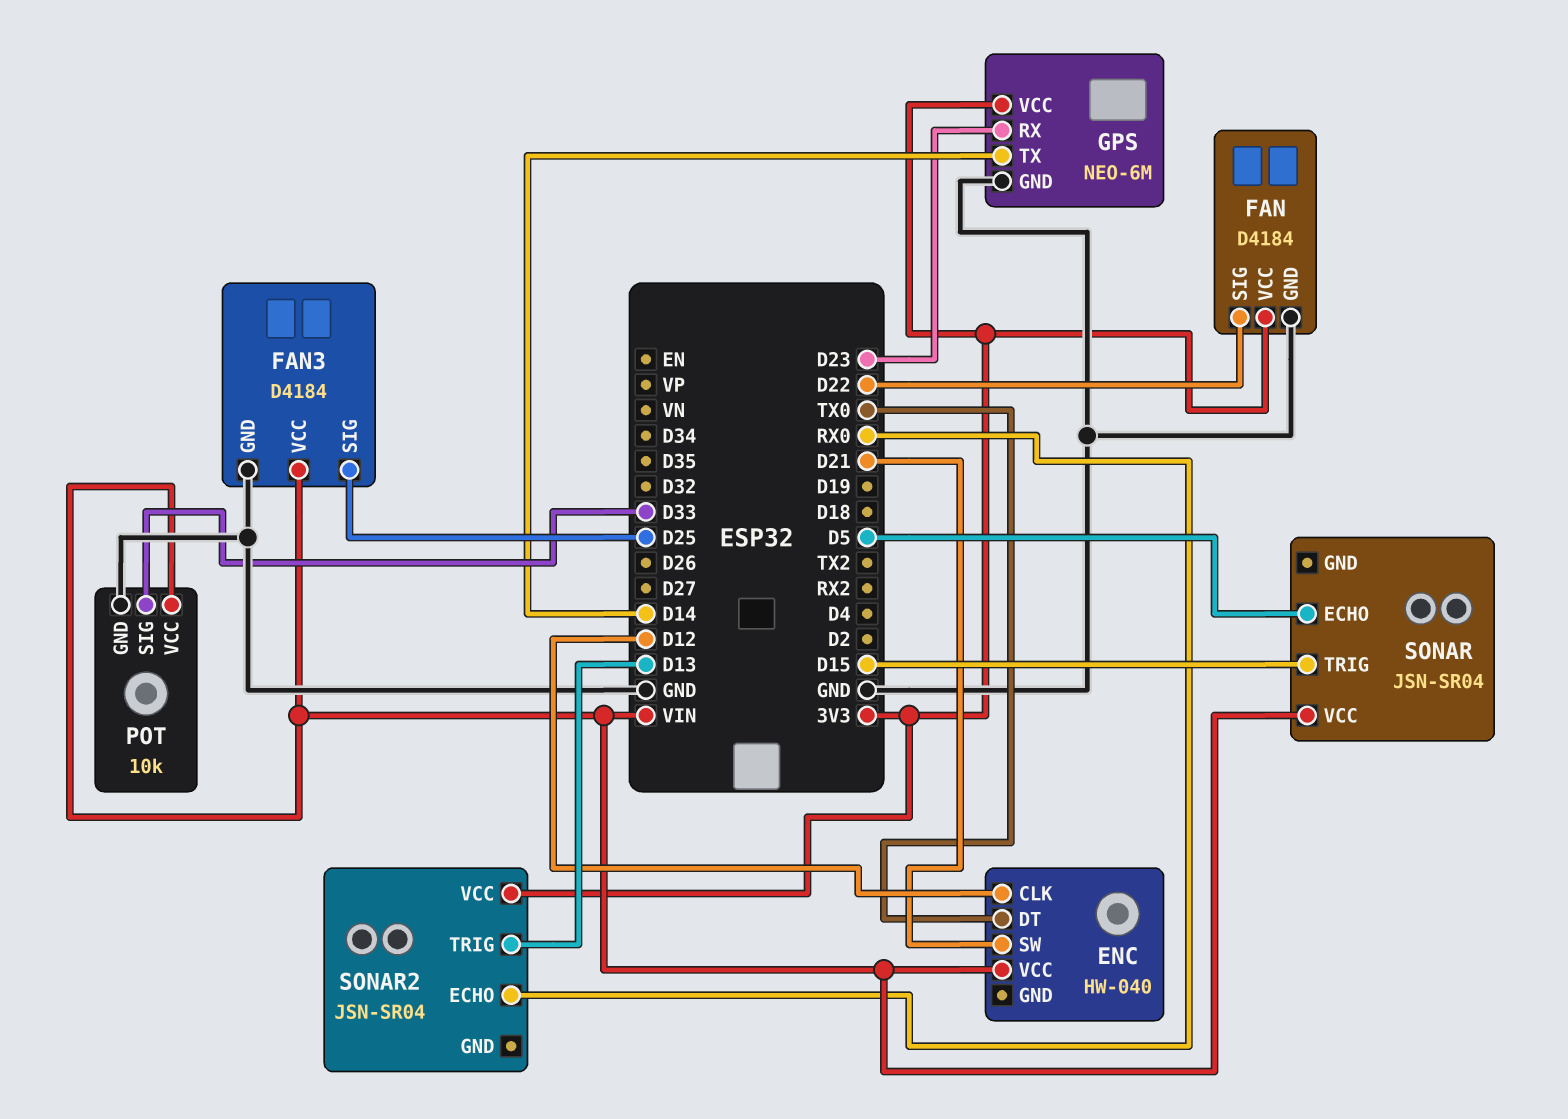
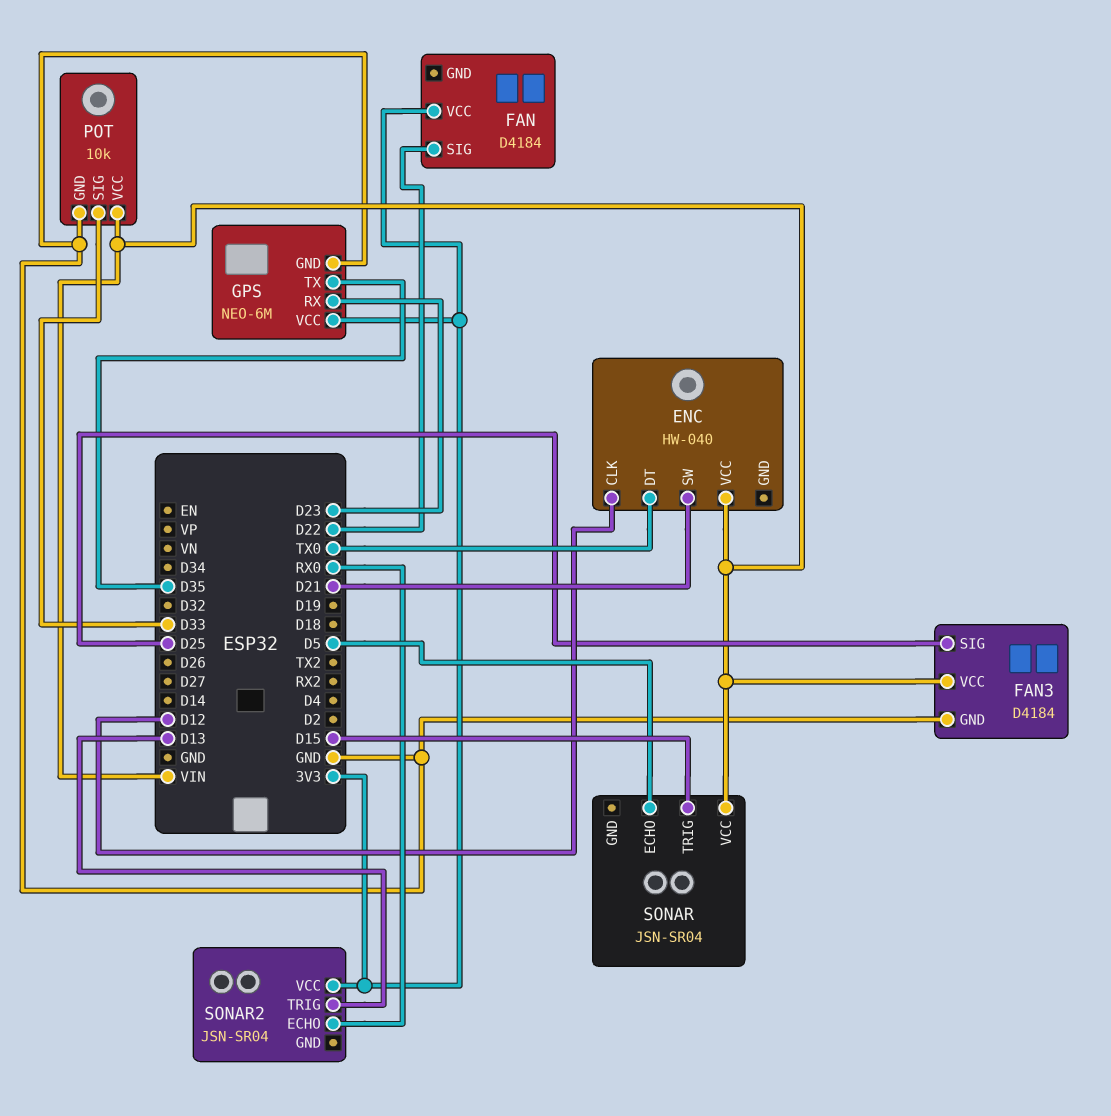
FAN pin GND: GND -> none
GPS pin TX: D14 -> D35

